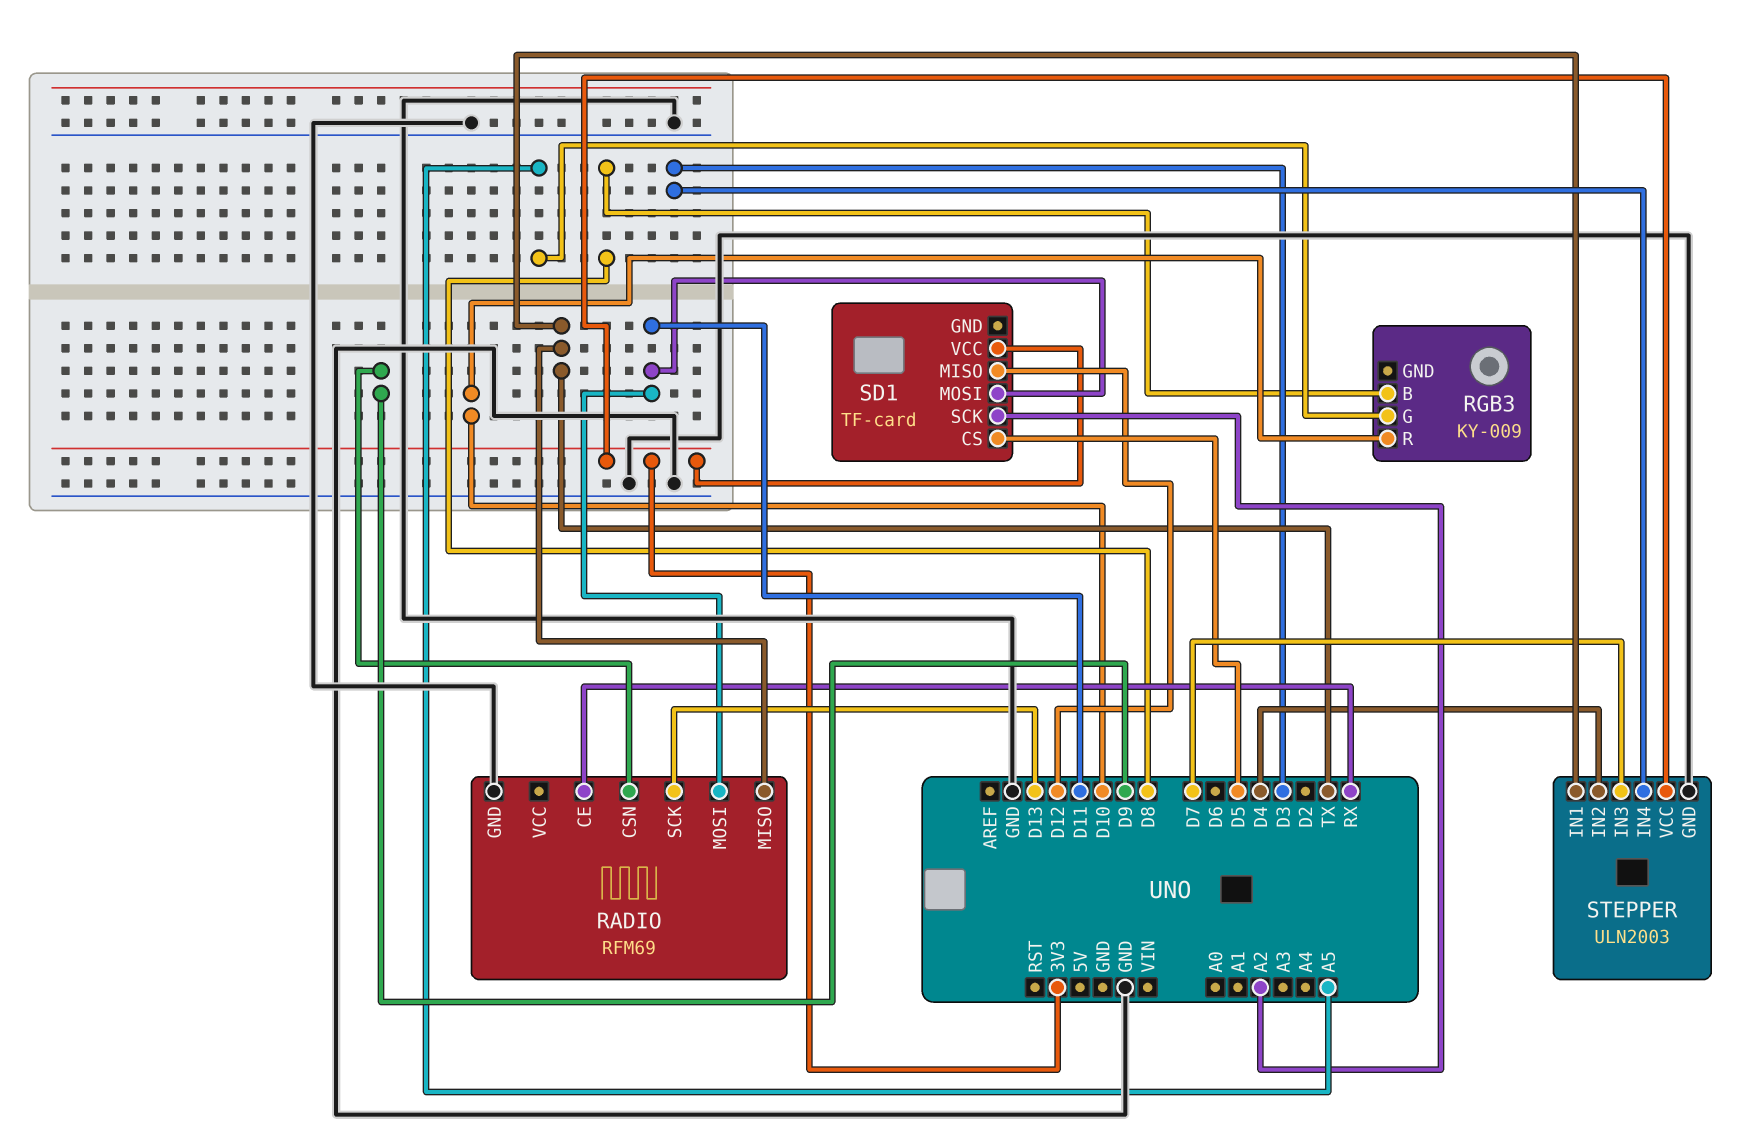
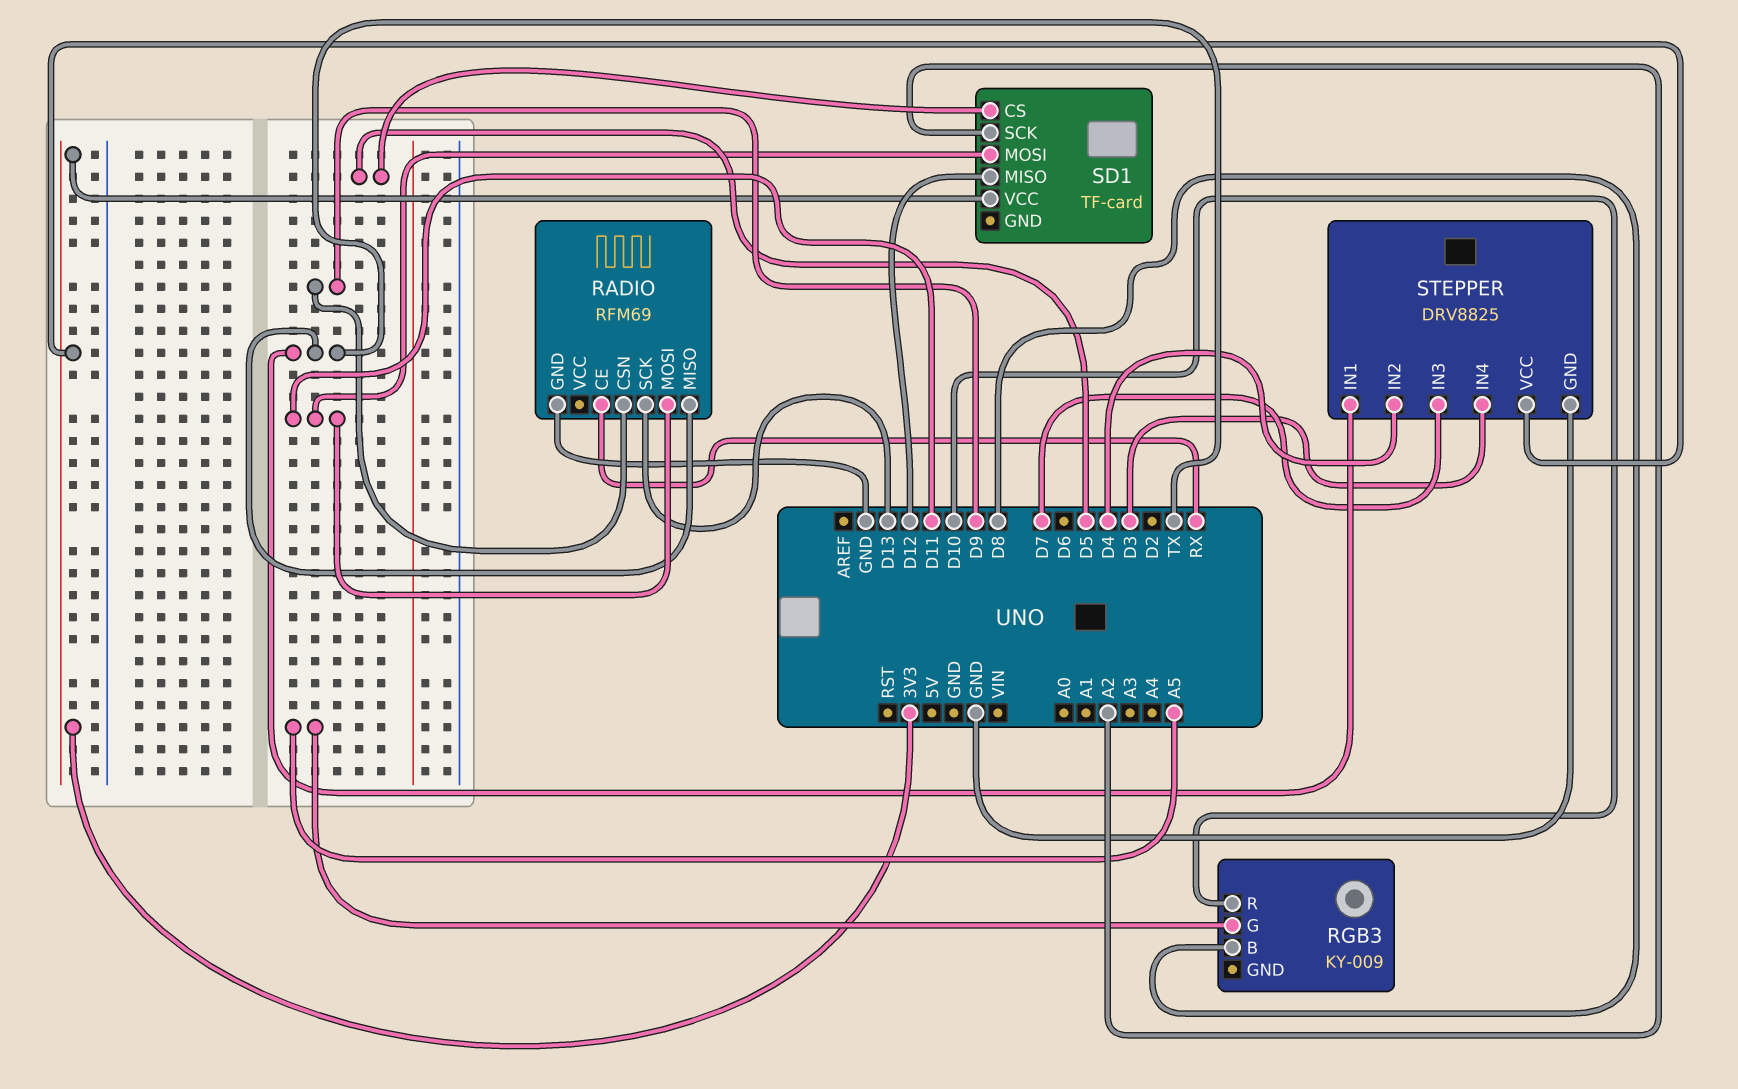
STEPPER: ULN2003 -> DRV8825

